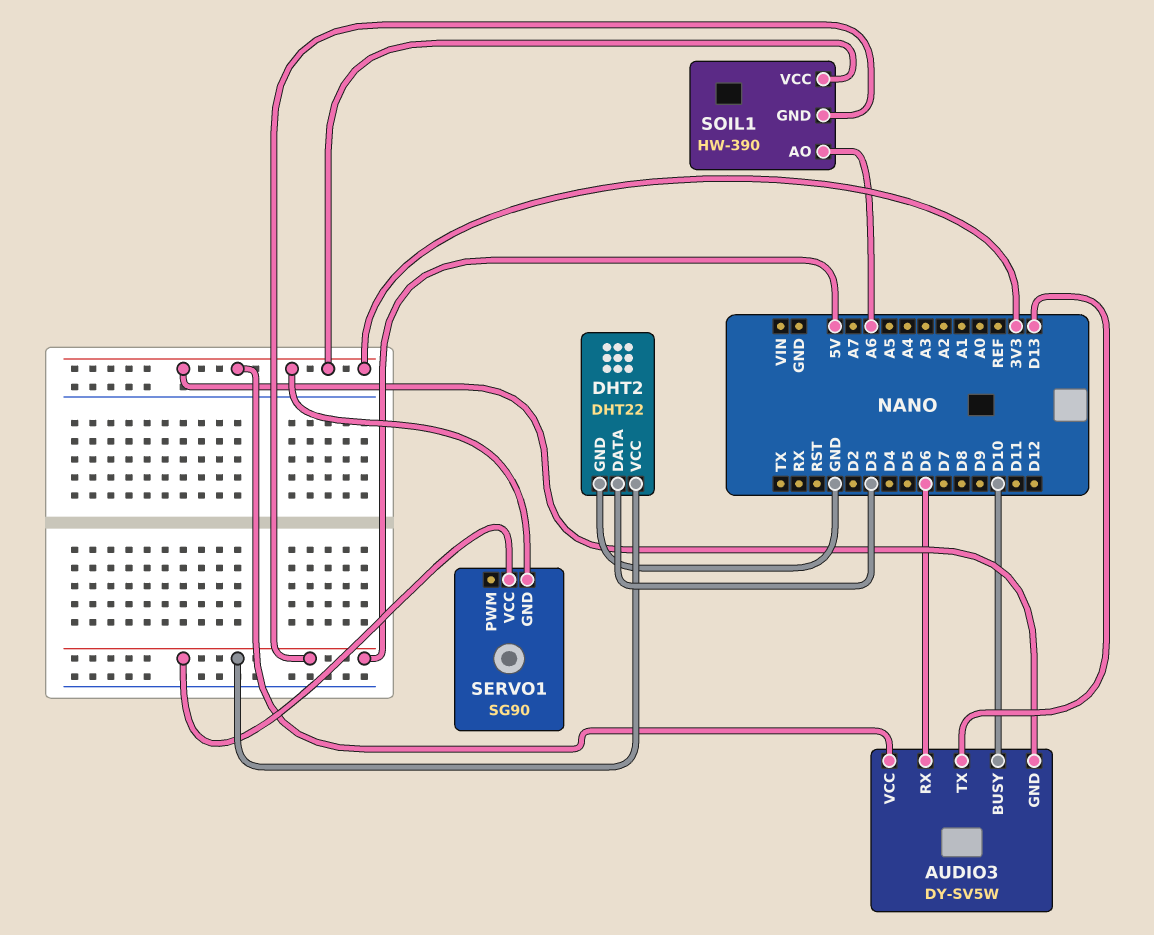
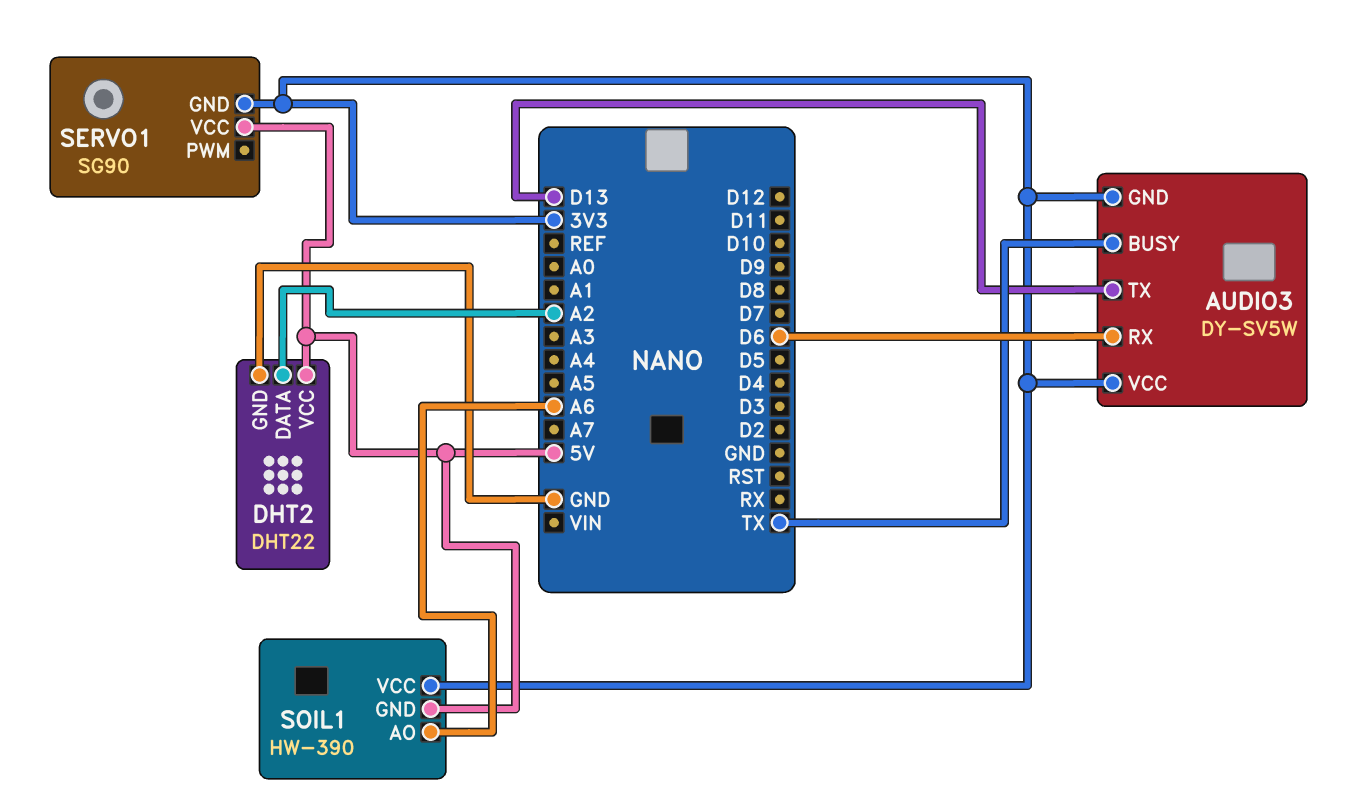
AUDIO3 pin BUSY: D10 -> TX
DHT2 pin DATA: D3 -> A2

